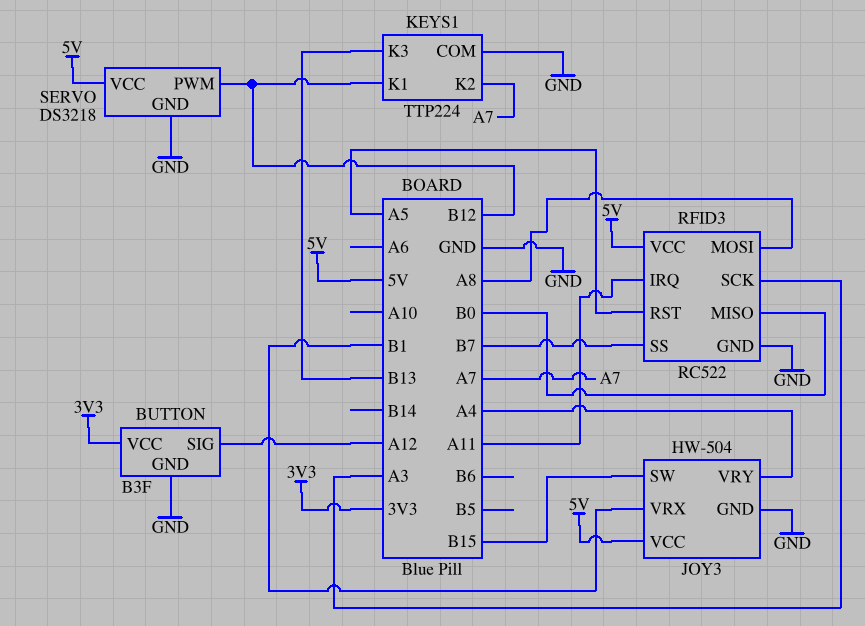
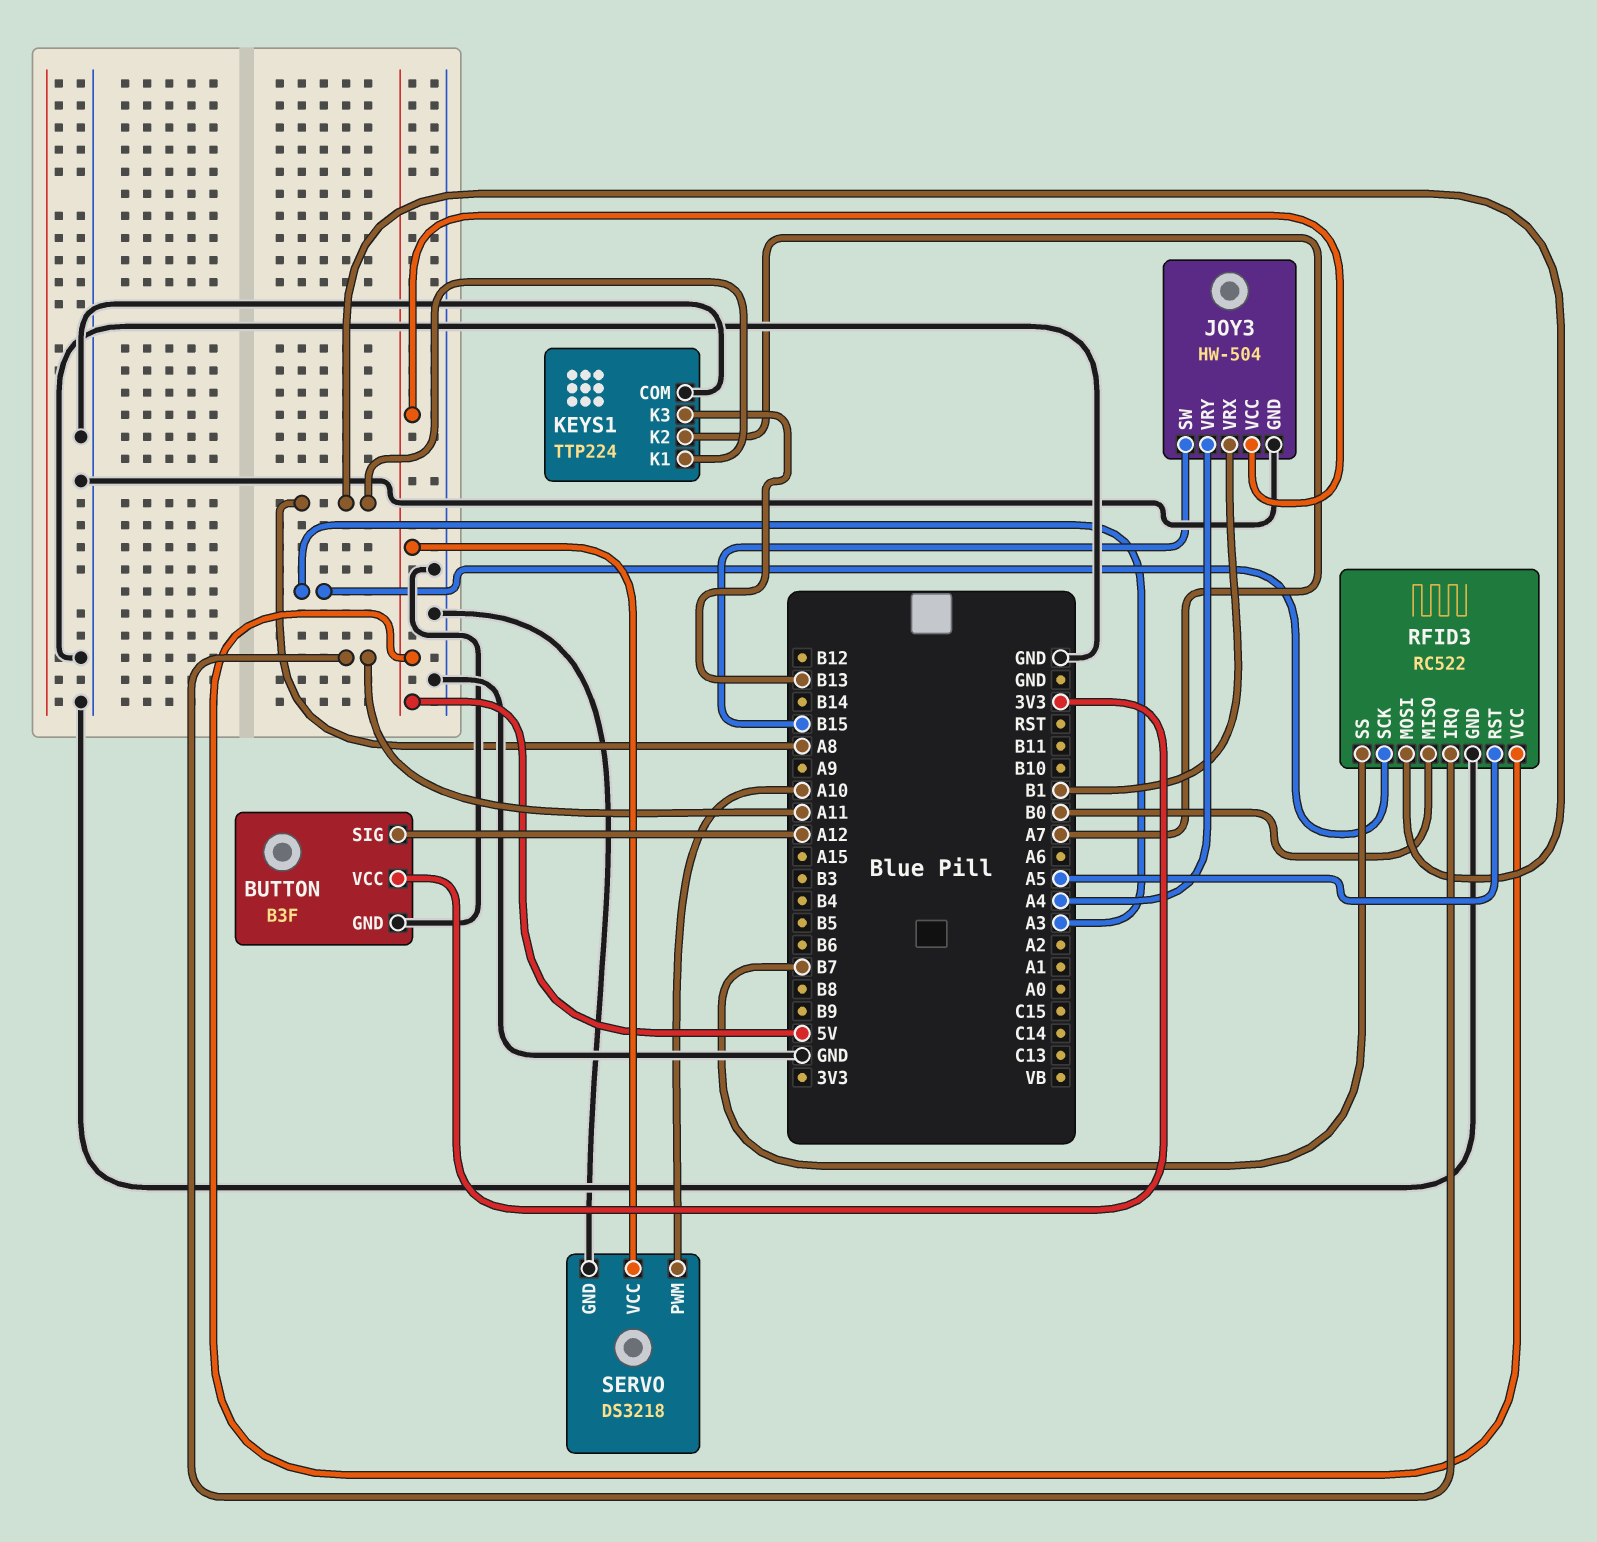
KEYS1 pin K1: B12 -> A8
SERVO pin PWM: B12 -> A10

